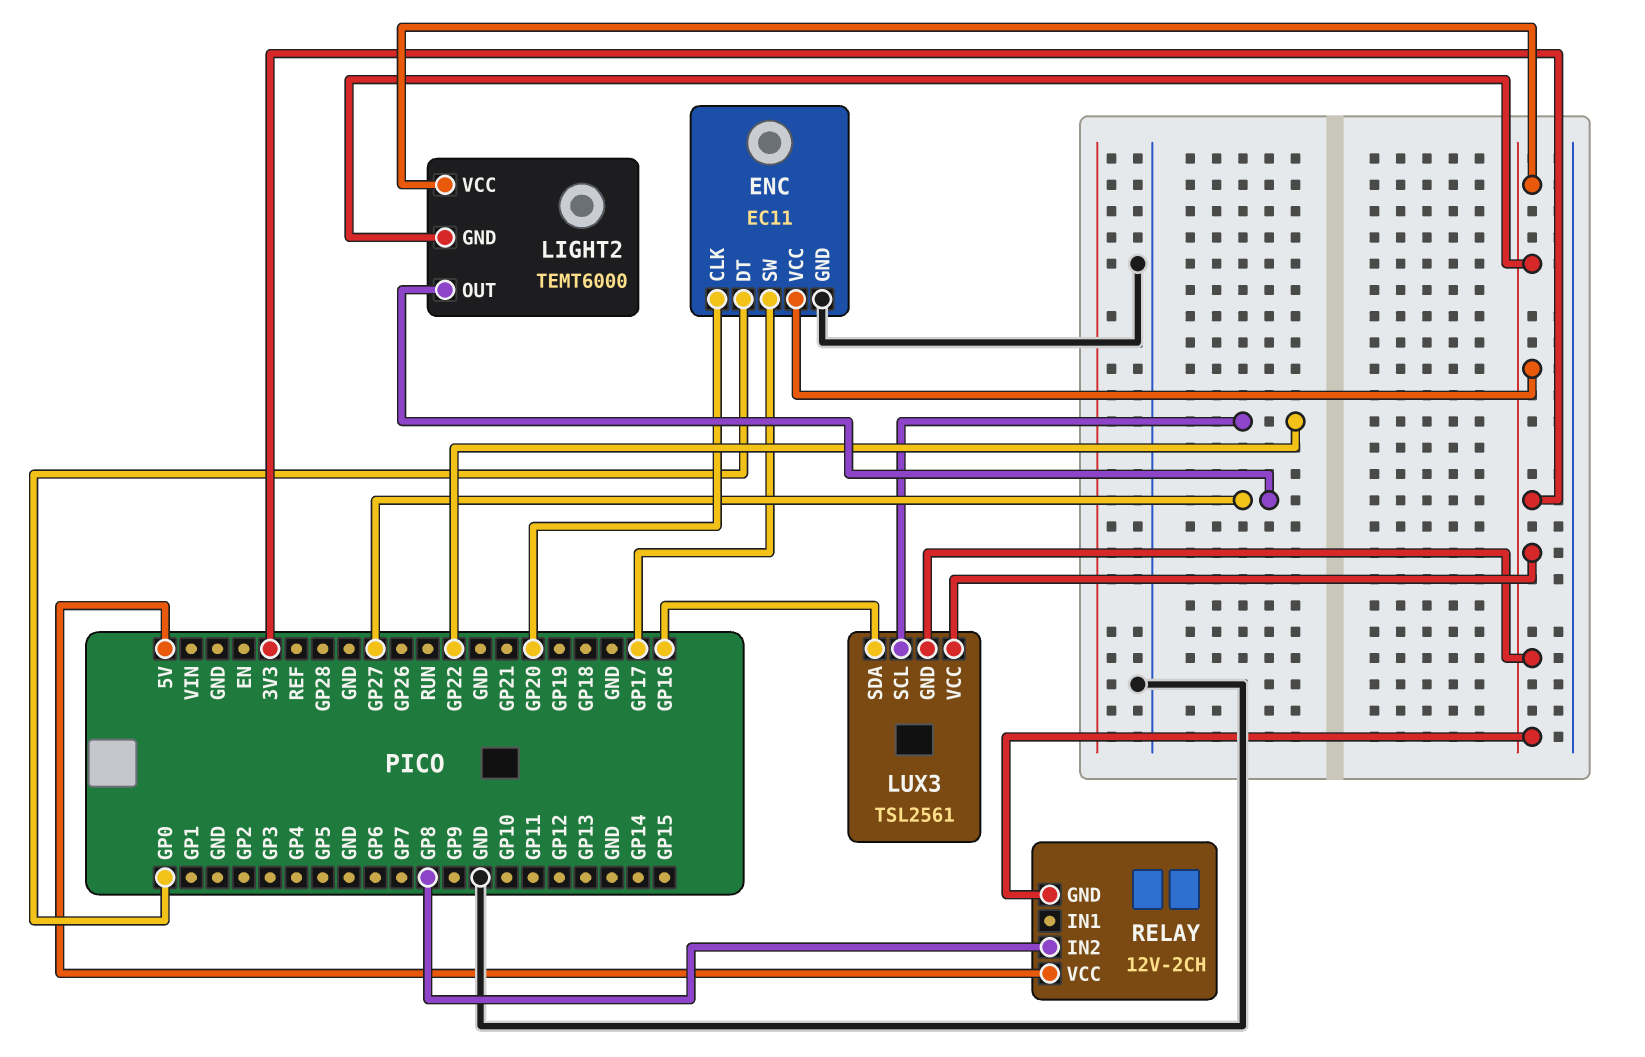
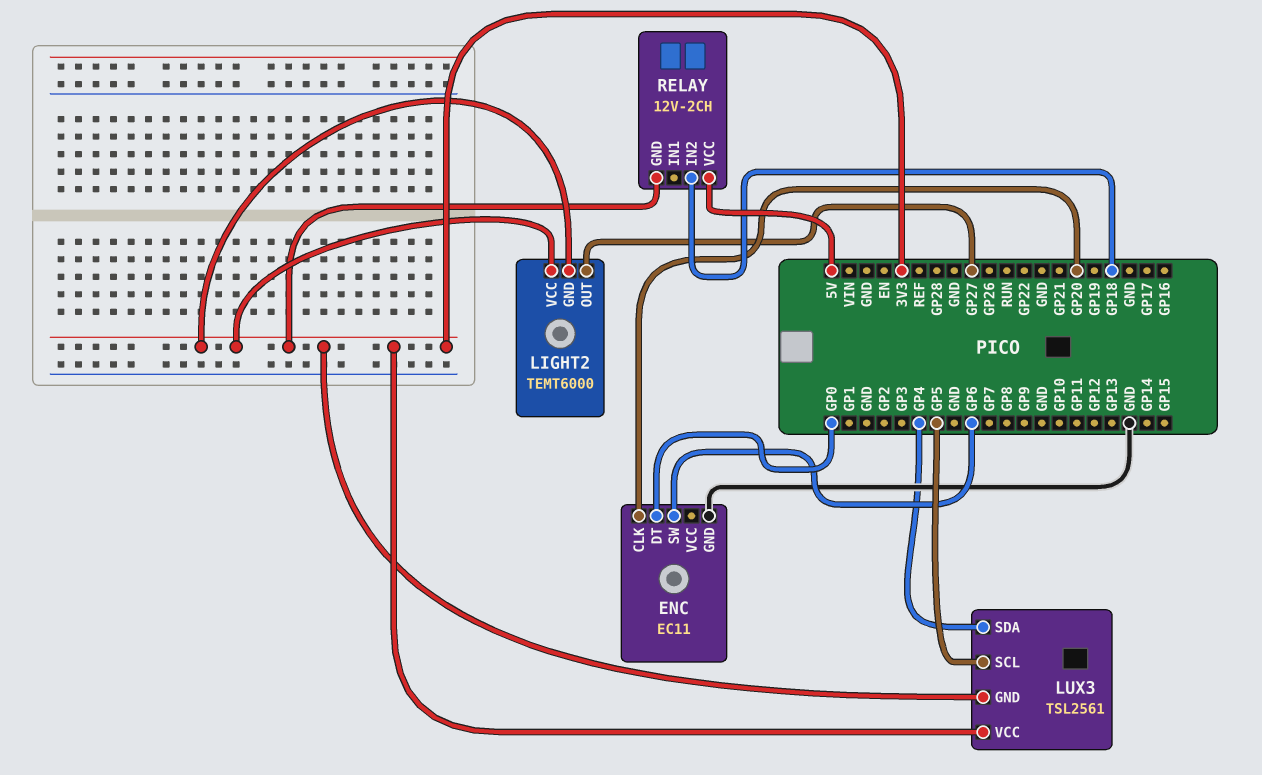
ENC pin SW: GP17 -> GP6
ENC pin VCC: 3V3 -> none
LUX3 pin SCL: GP22 -> GP5
LUX3 pin SDA: GP16 -> GP4
RELAY pin IN2: GP8 -> GP18

